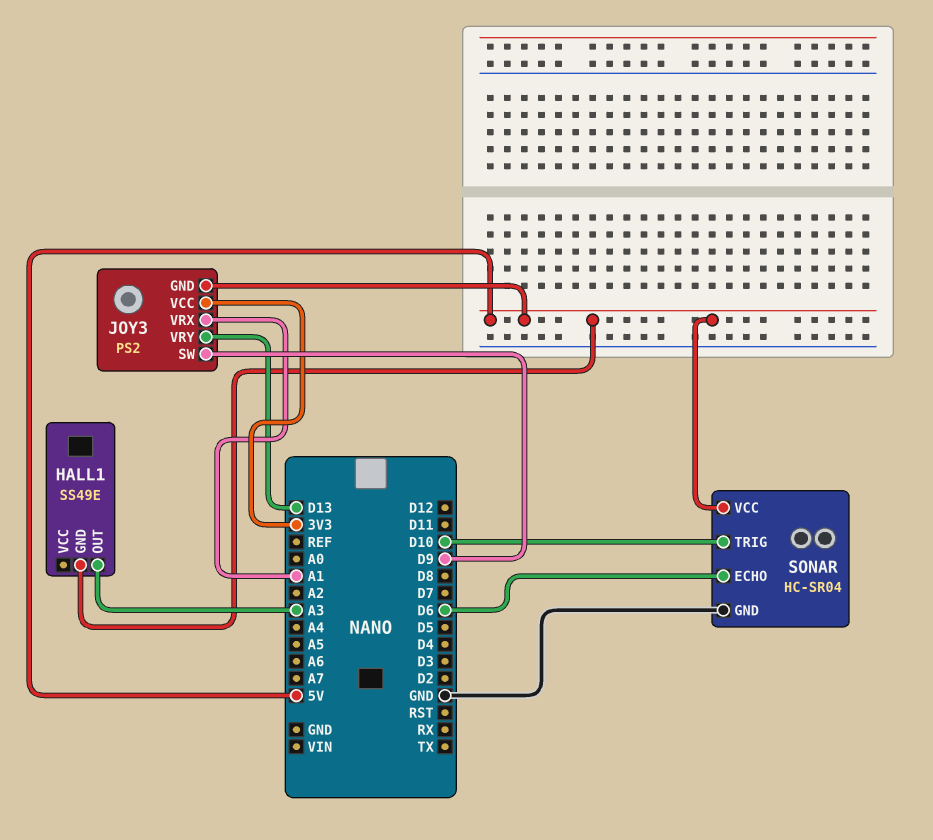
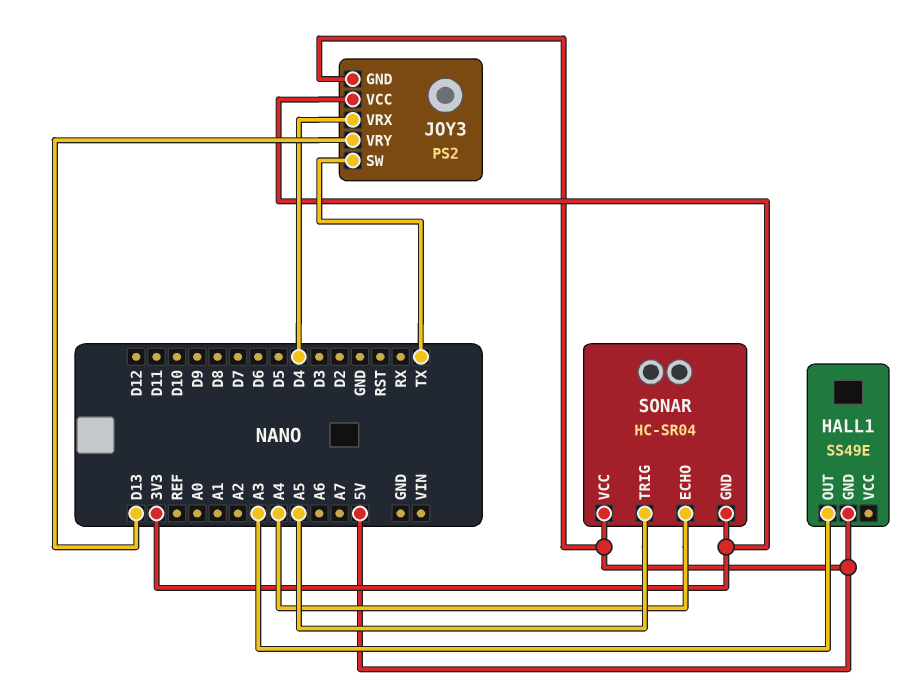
JOY3 pin SW: D9 -> TX
JOY3 pin VRX: A1 -> D4
SONAR pin ECHO: D6 -> A4
SONAR pin GND: GND -> 3V3
SONAR pin TRIG: D10 -> A5

